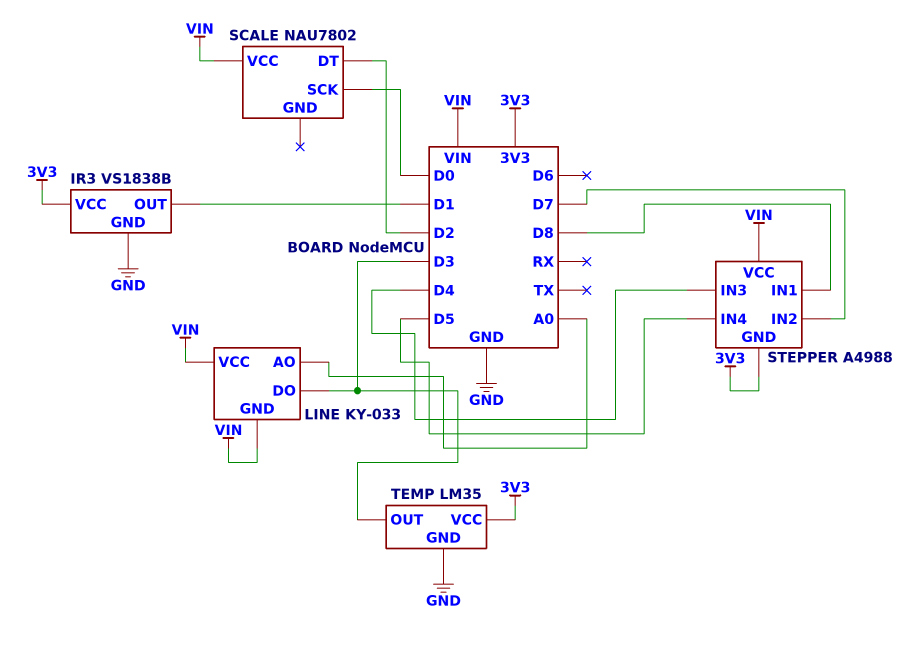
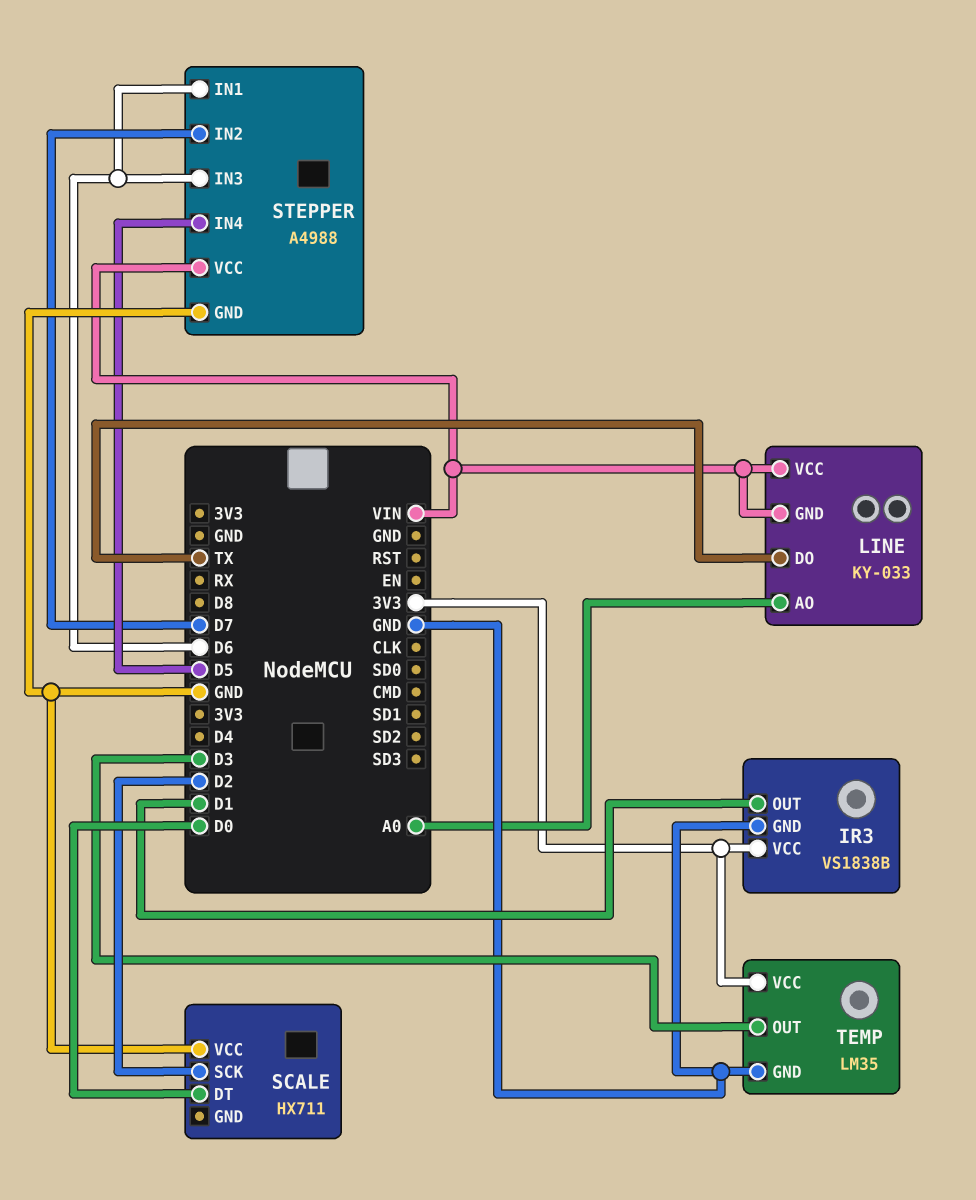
LINE pin DO: D3 -> TX
SCALE: NAU7802 -> HX711
SCALE pin DT: D2 -> D0
SCALE pin SCK: D0 -> D2
SCALE pin VCC: VIN -> GND
STEPPER pin GND: 3V3 -> GND
STEPPER pin IN1: D8 -> D6
STEPPER pin IN3: D4 -> D6

